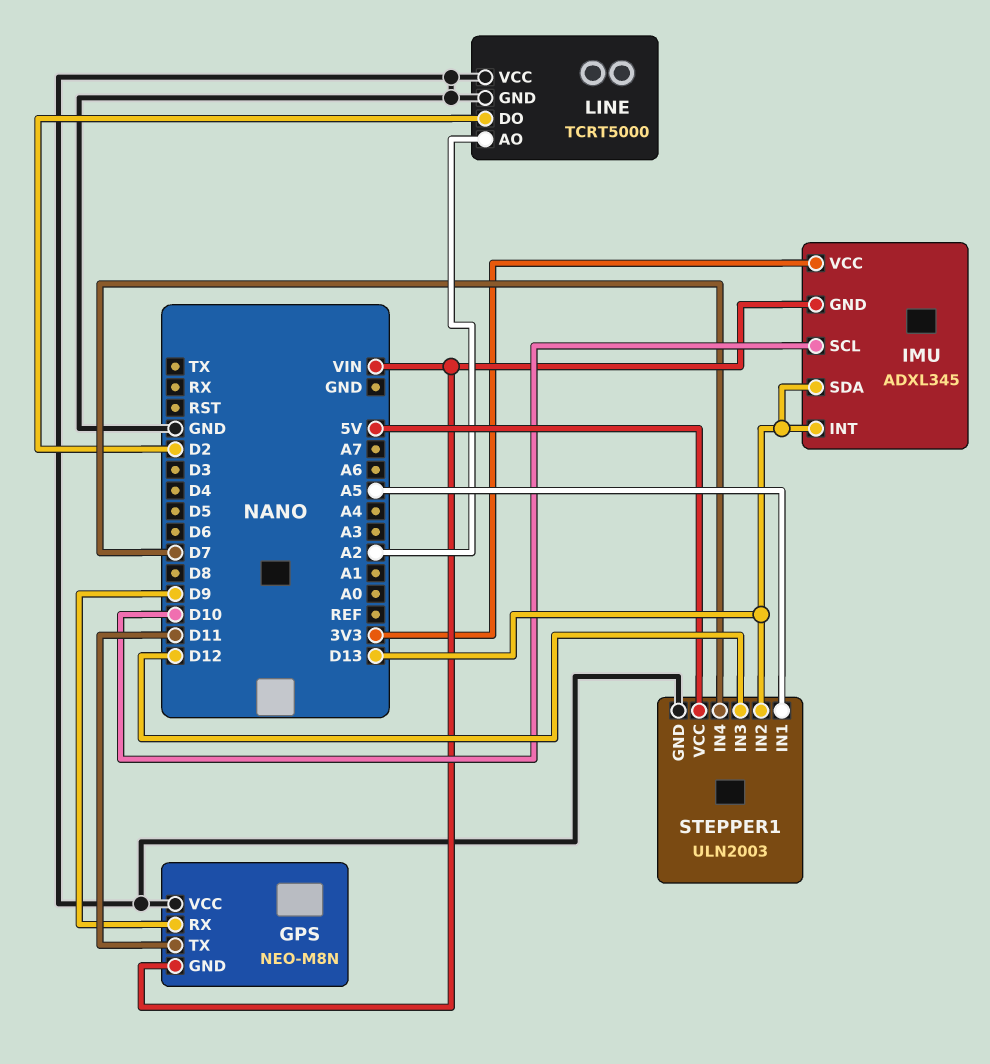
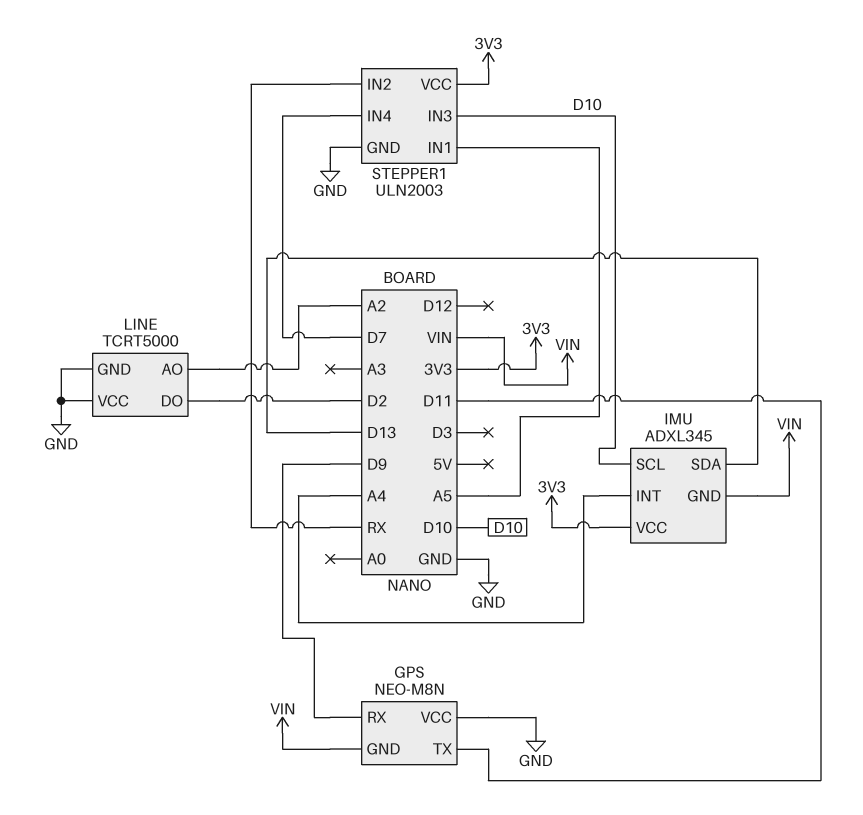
IMU pin INT: D13 -> A4
STEPPER1 pin IN2: D13 -> RX
STEPPER1 pin IN3: D12 -> D10
STEPPER1 pin VCC: 5V -> 3V3

